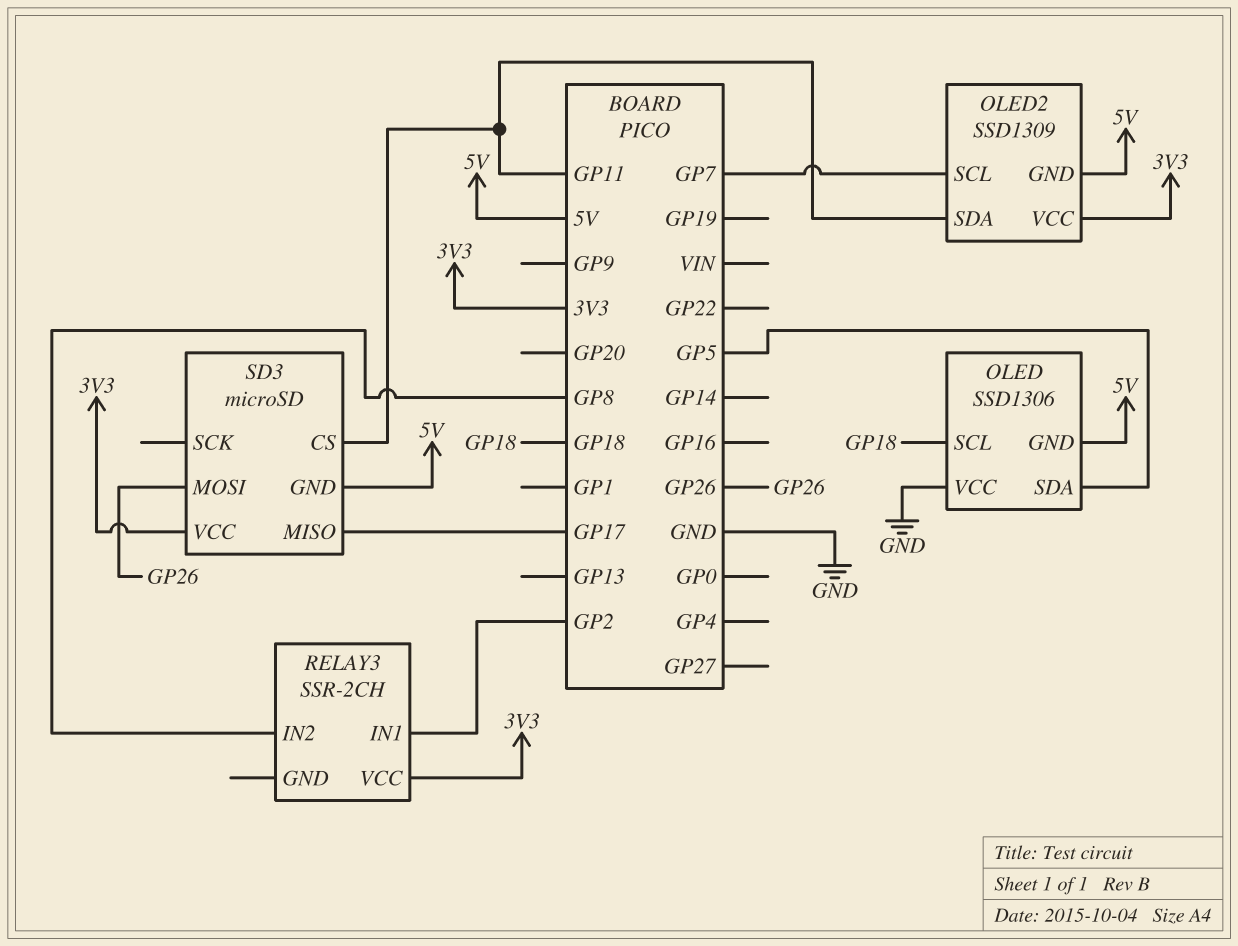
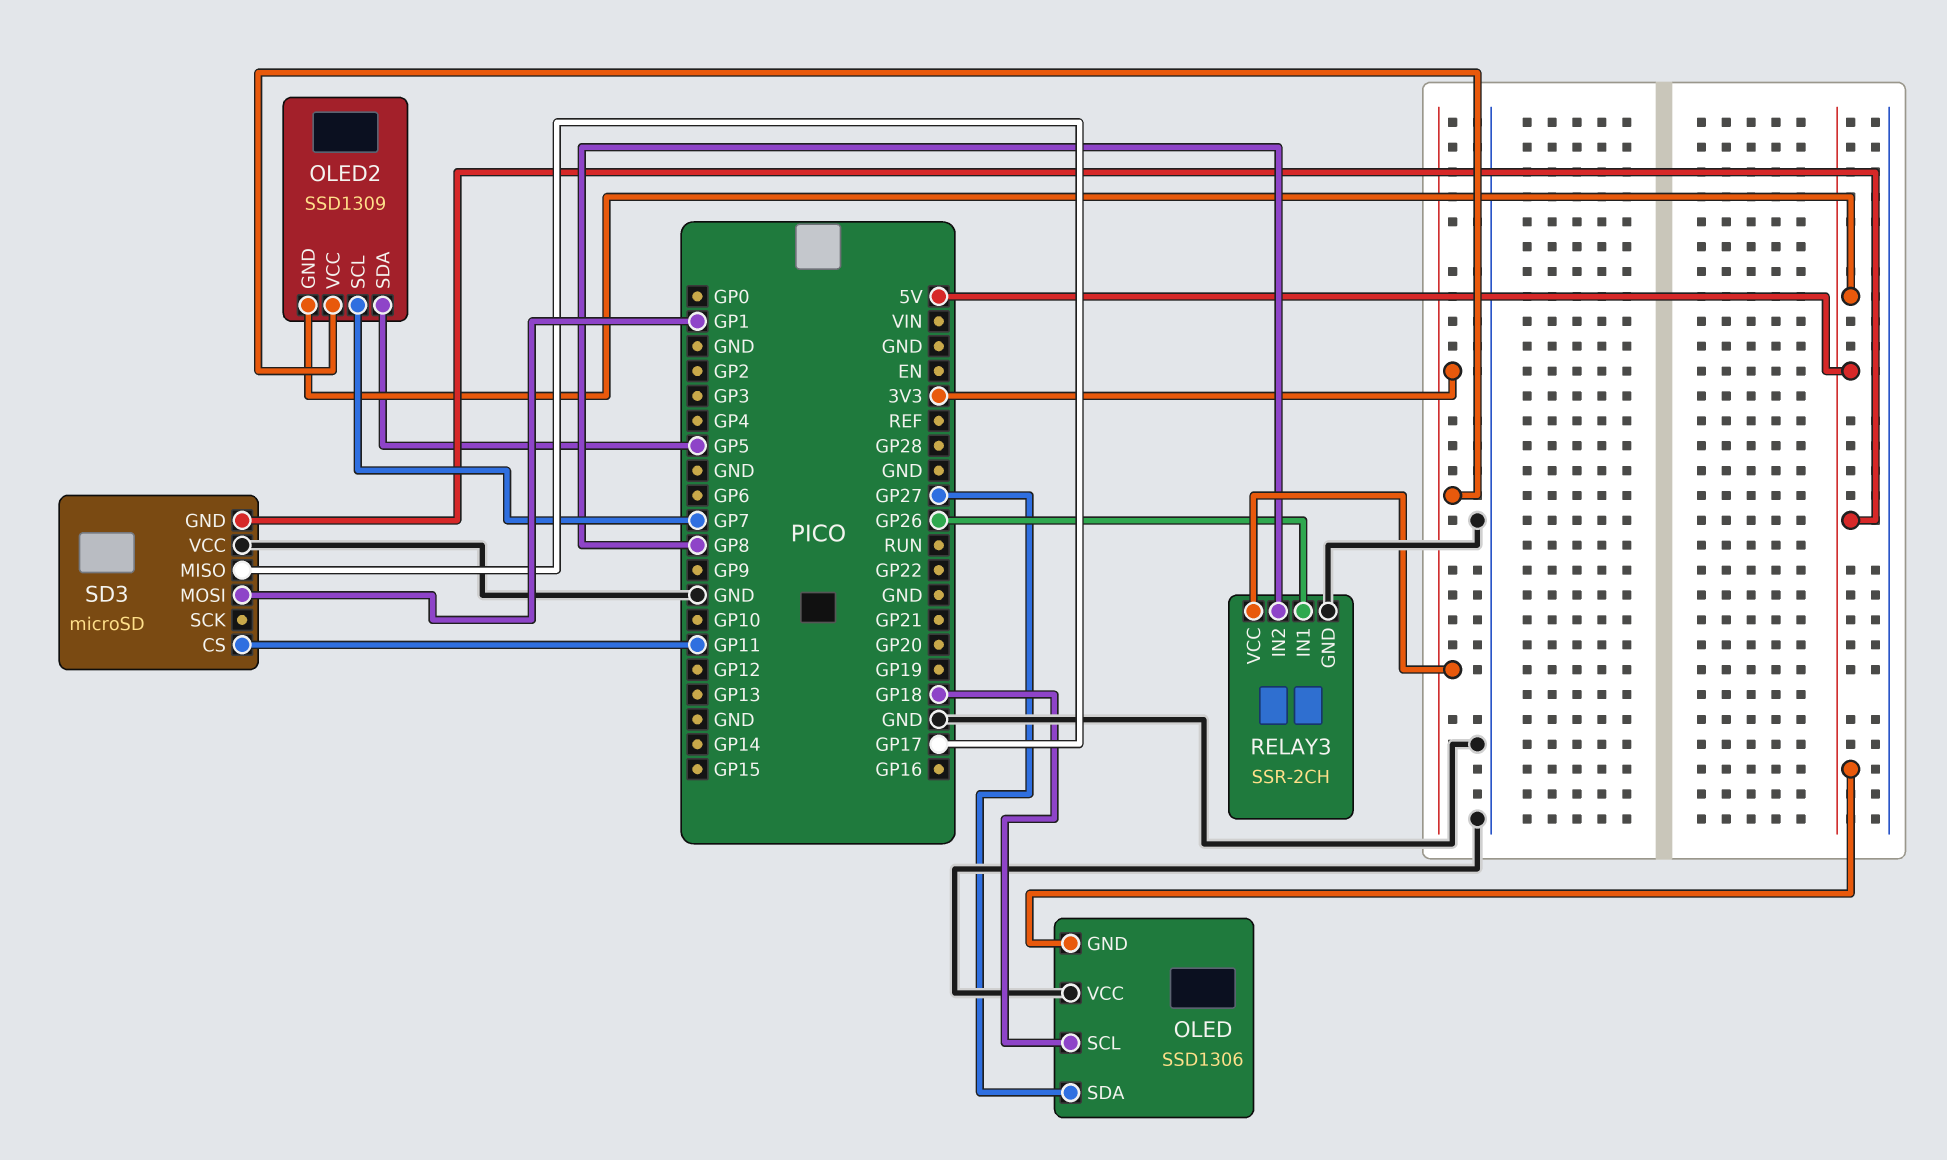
OLED pin SDA: GP5 -> GP27
OLED2 pin SDA: GP11 -> GP5
RELAY3 pin GND: none -> GND
RELAY3 pin IN1: GP2 -> GP26
SD3 pin MOSI: GP26 -> GP1
SD3 pin VCC: 3V3 -> GND

